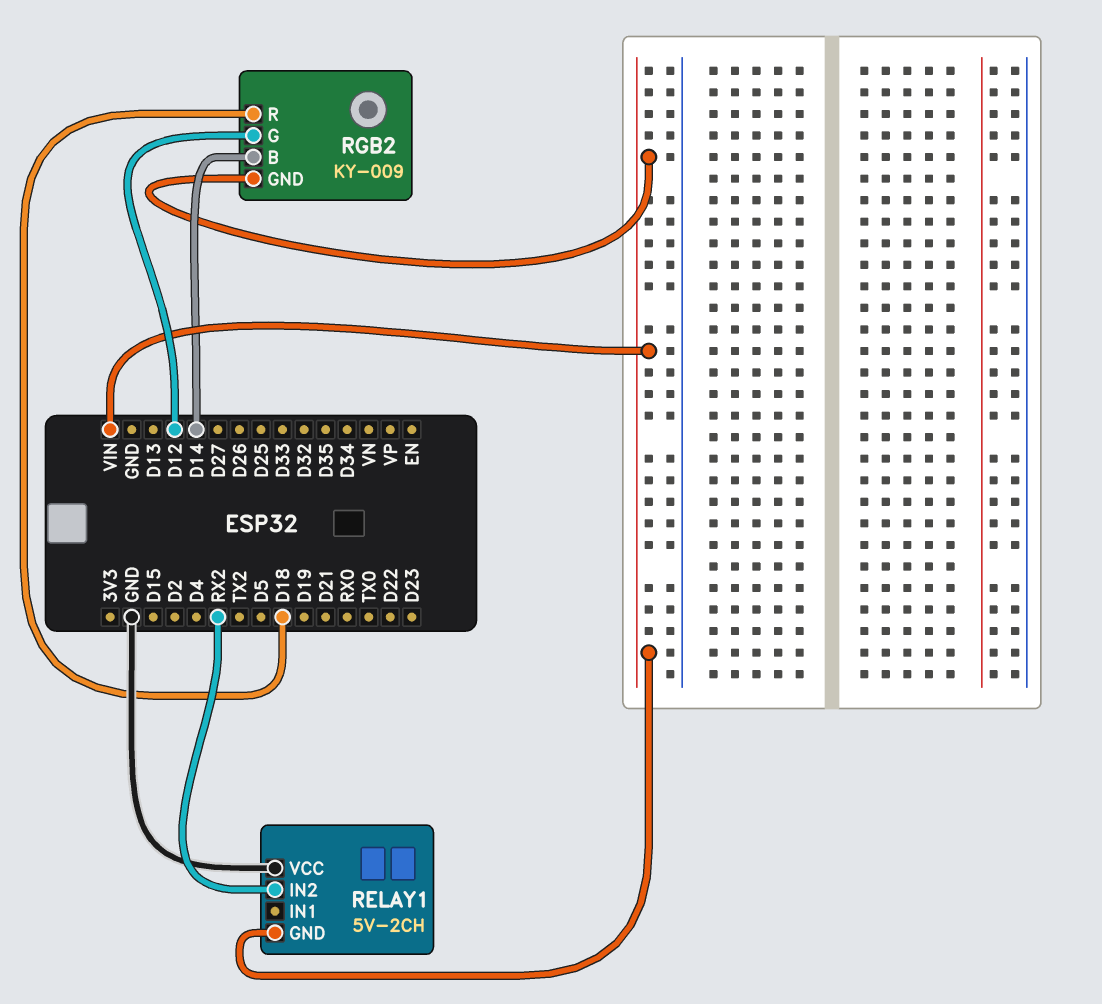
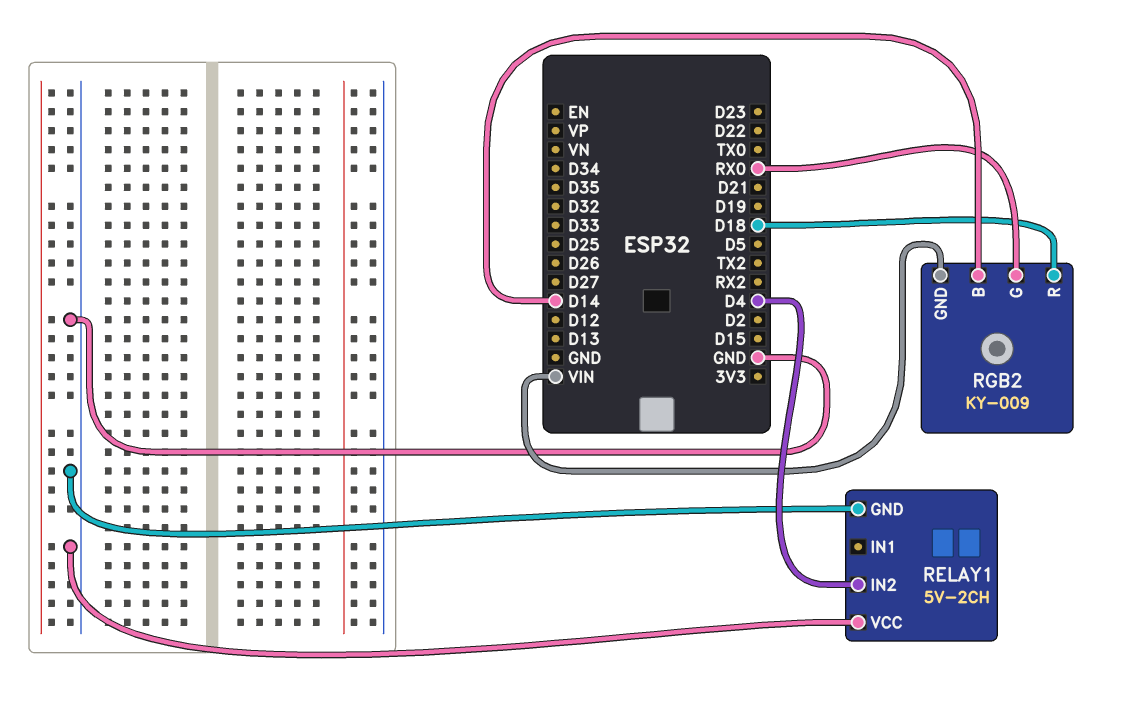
RELAY1 pin GND: VIN -> GND
RELAY1 pin IN2: RX2 -> D4
RGB2 pin G: D12 -> RX0

